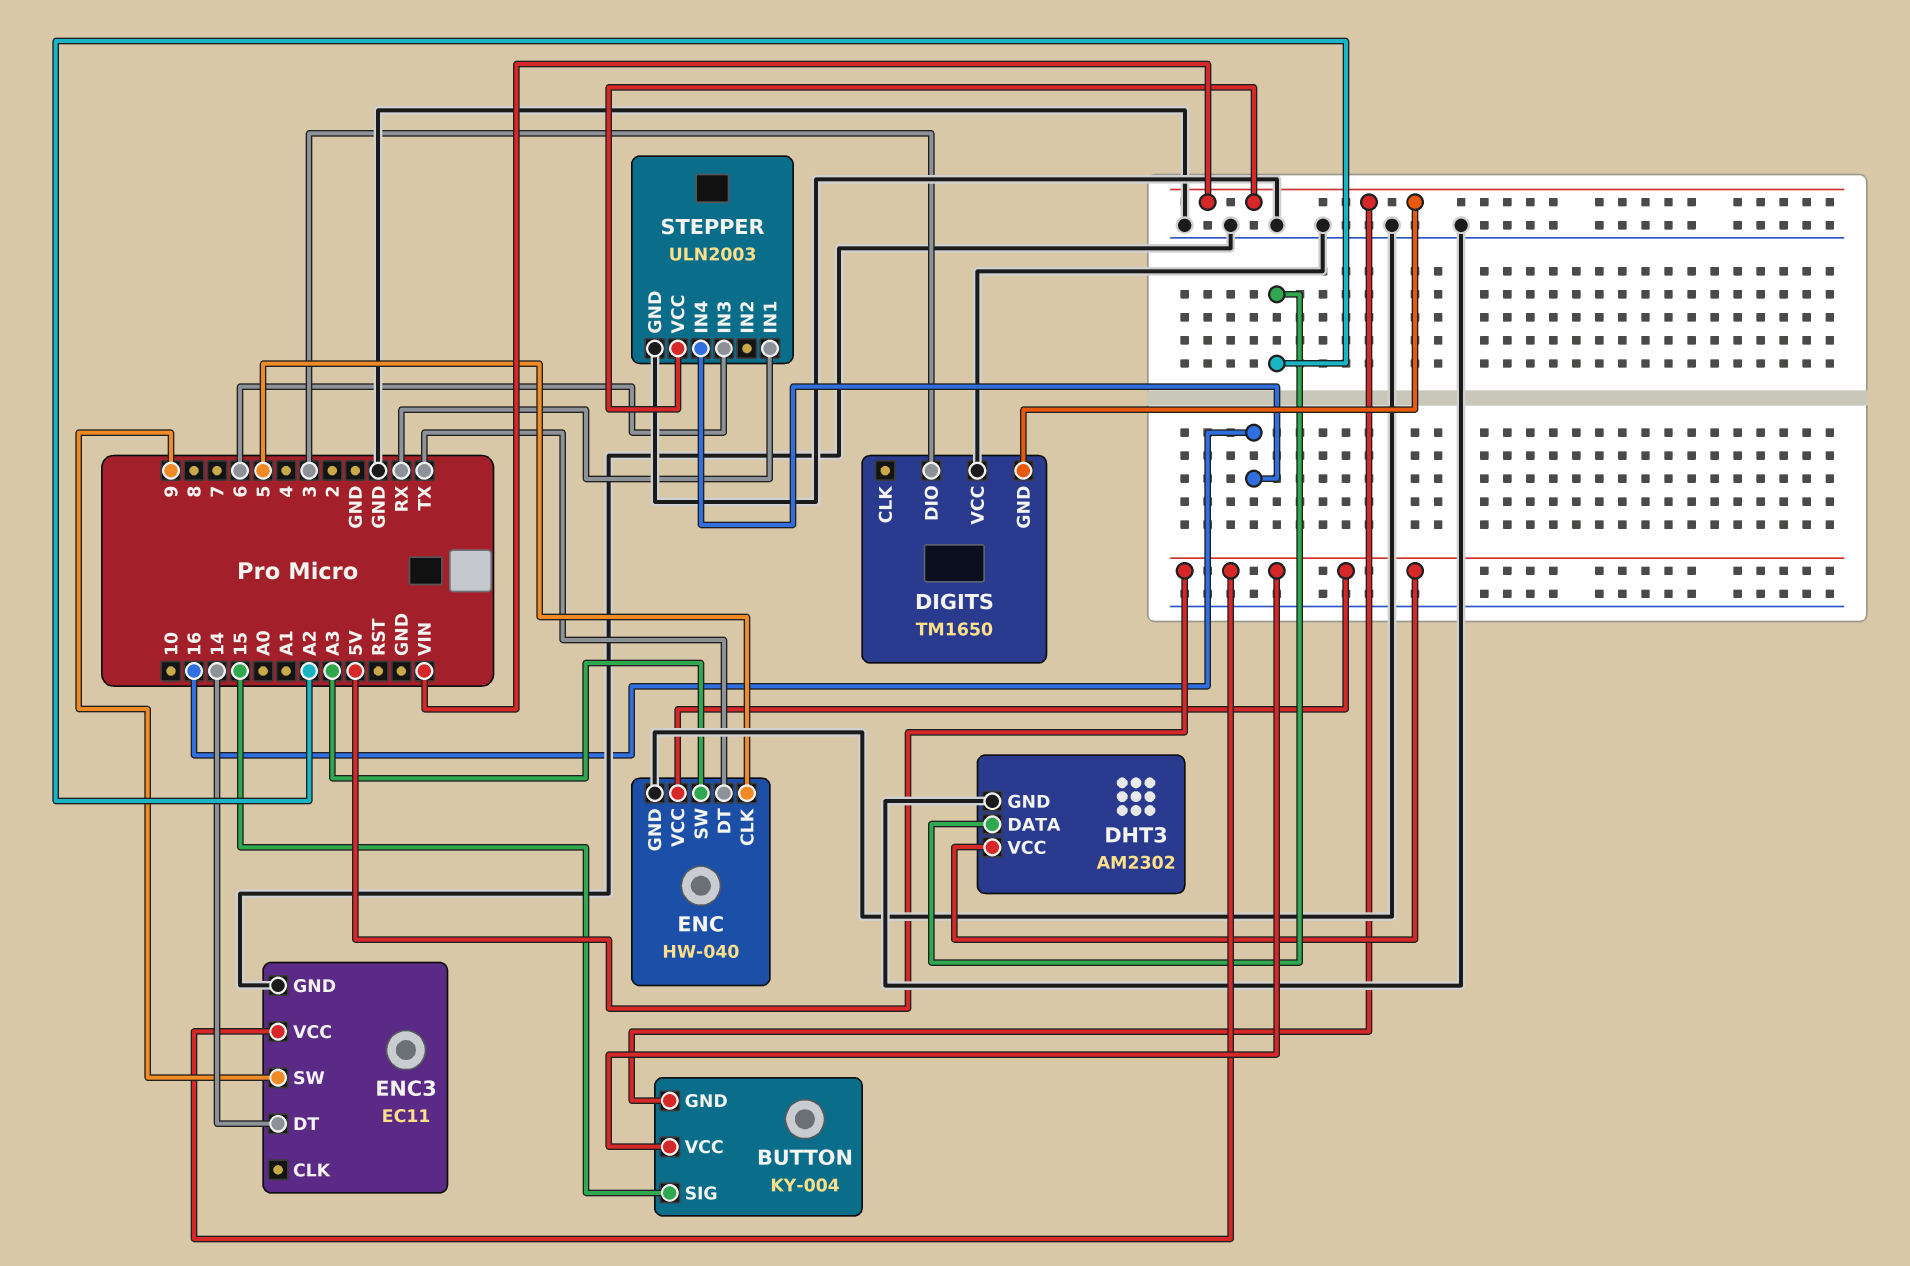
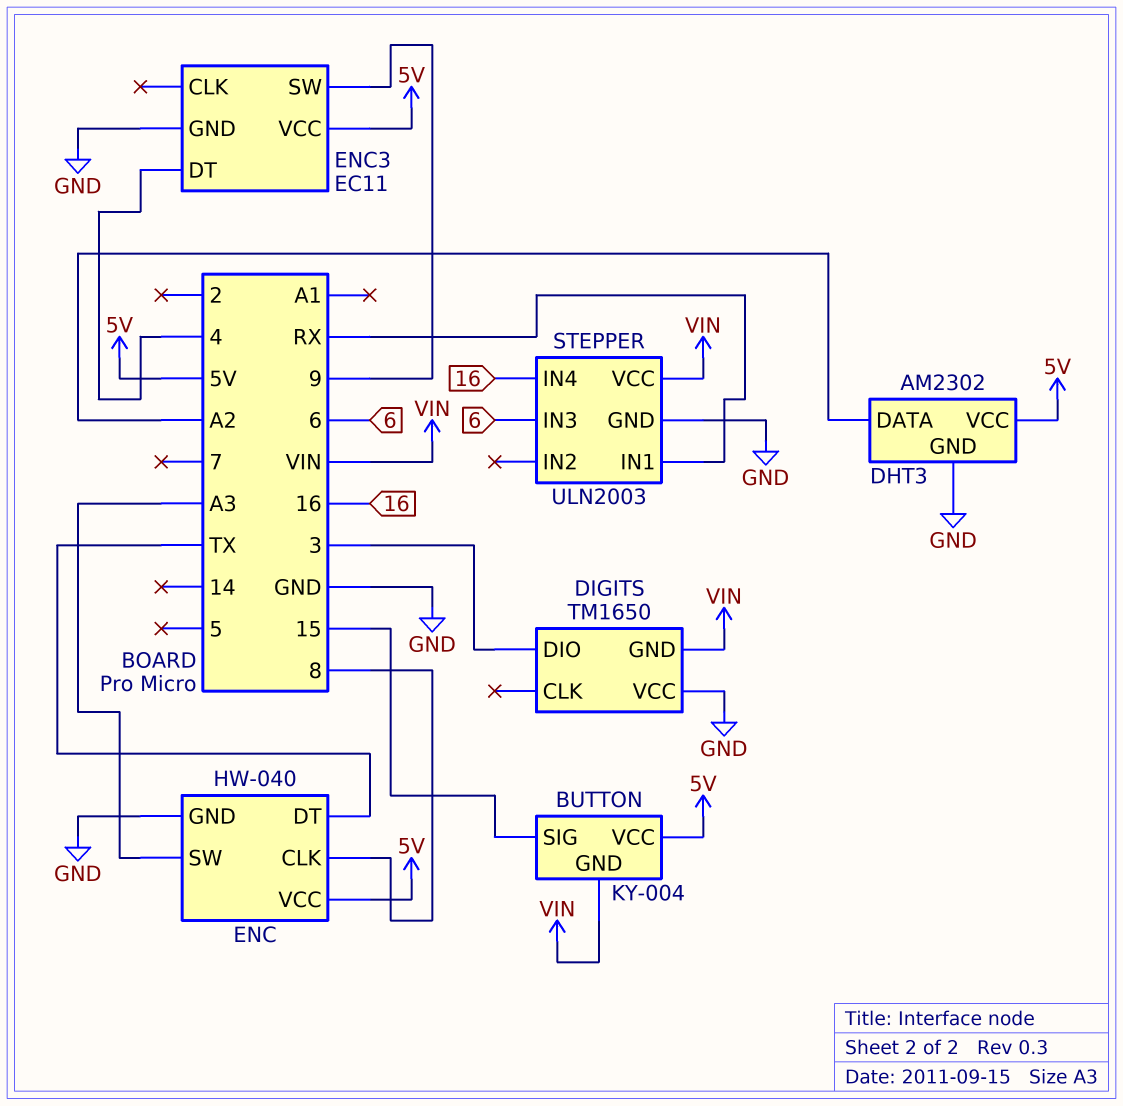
ENC pin CLK: 5 -> 8
ENC3 pin DT: 14 -> 4

